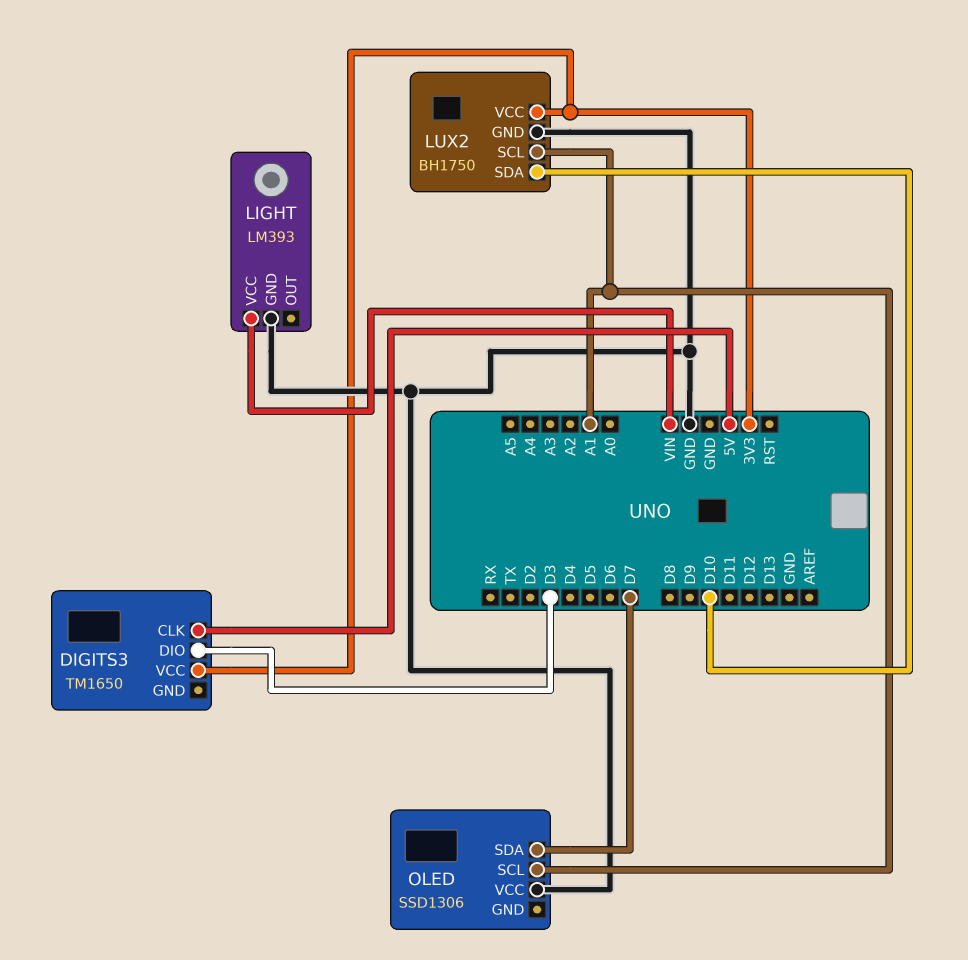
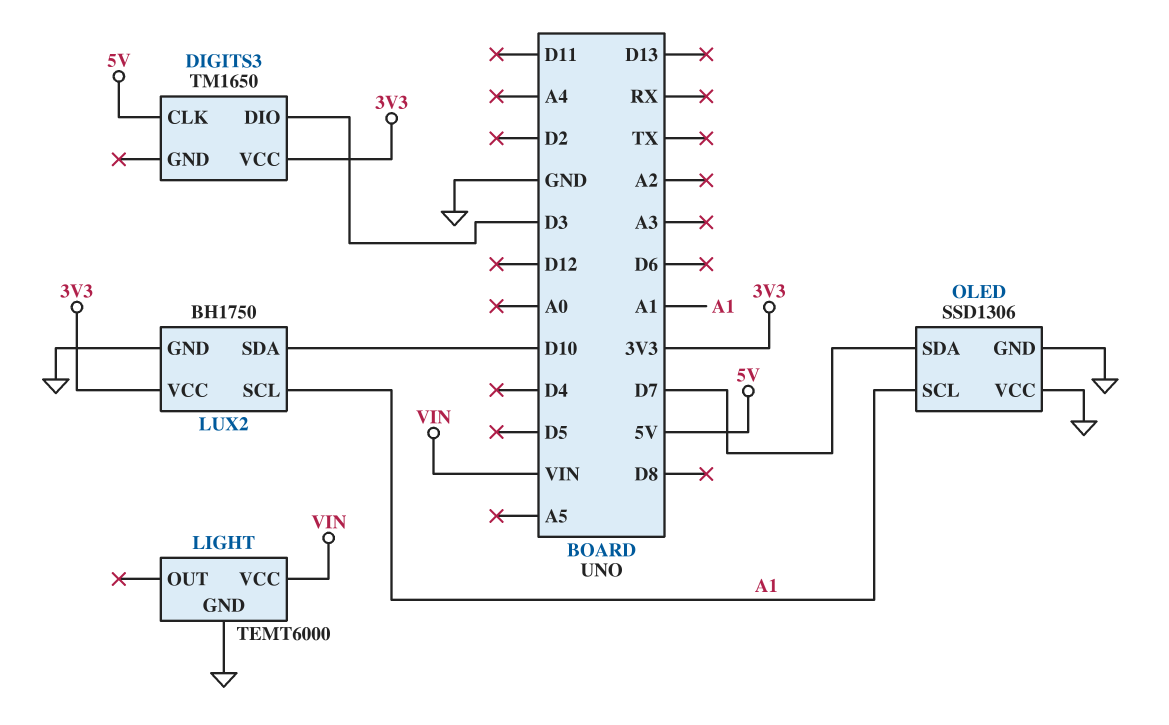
LIGHT: LM393 -> TEMT6000
OLED pin GND: none -> GND

